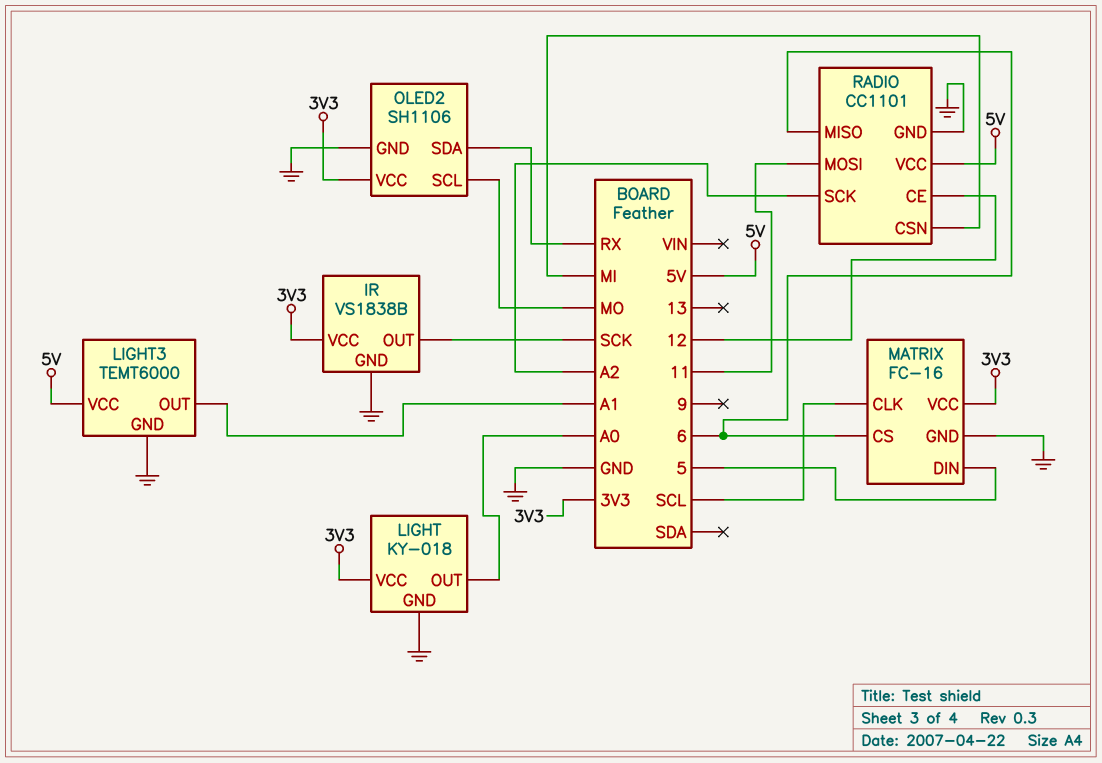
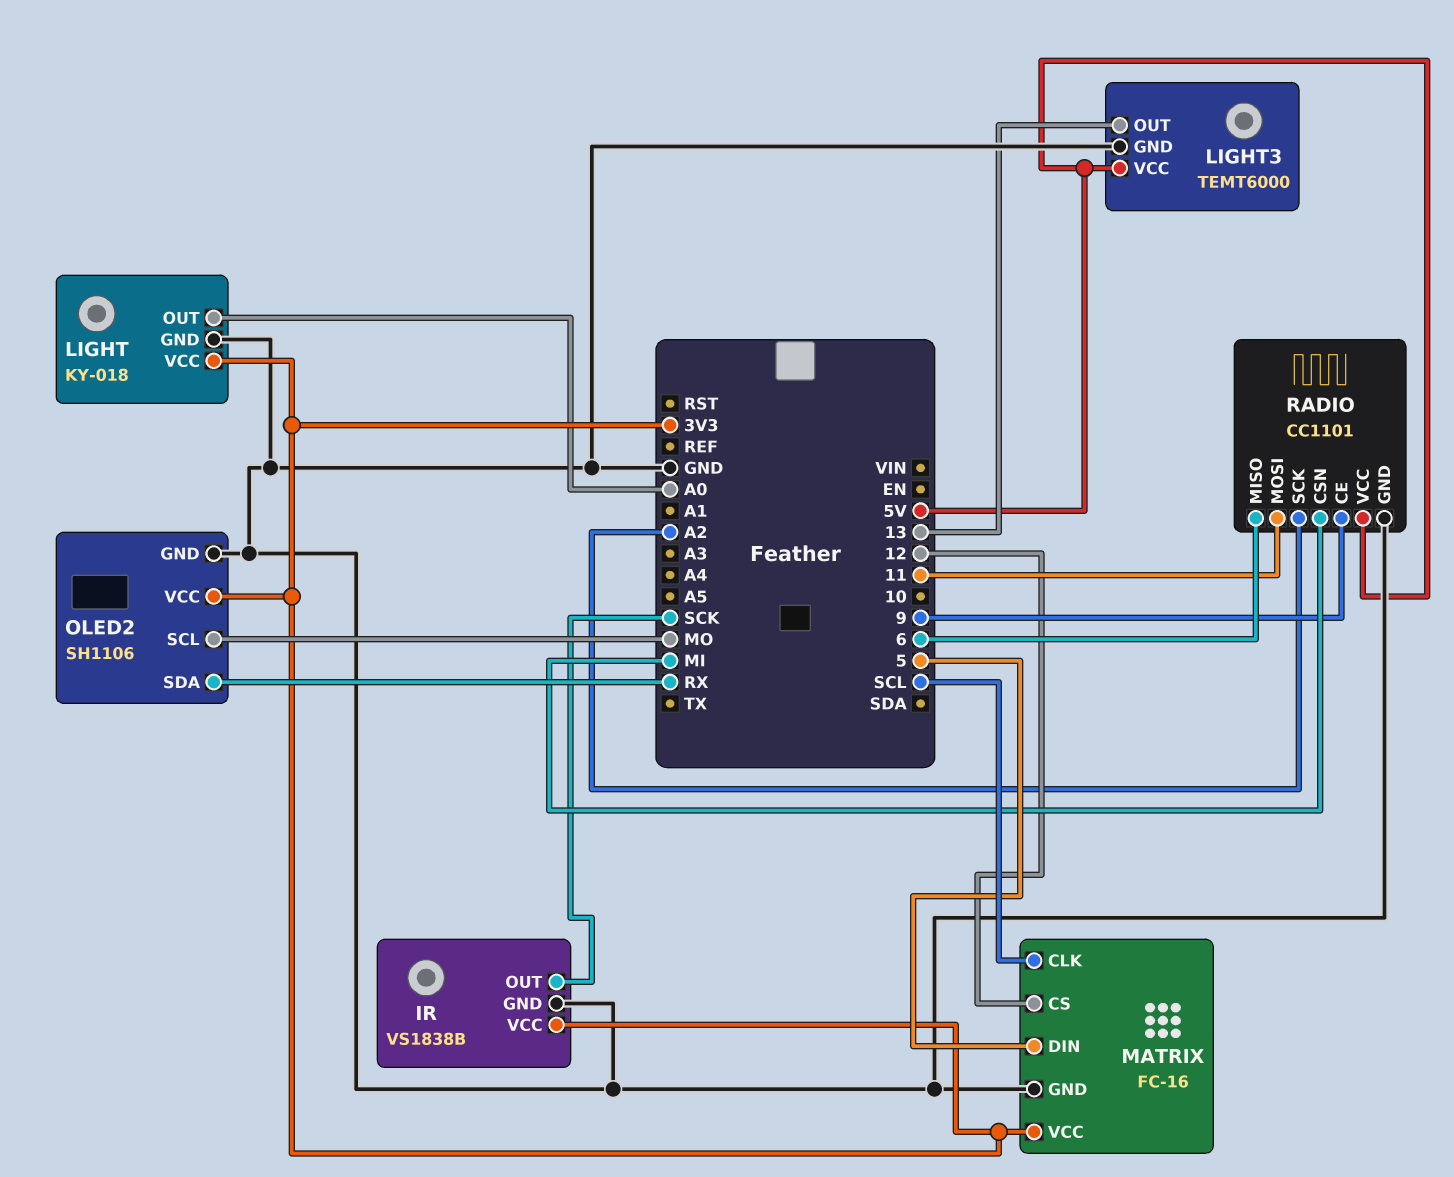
LIGHT3 pin OUT: A1 -> 13
MATRIX pin CS: 6 -> 12
RADIO pin CE: 12 -> 9

